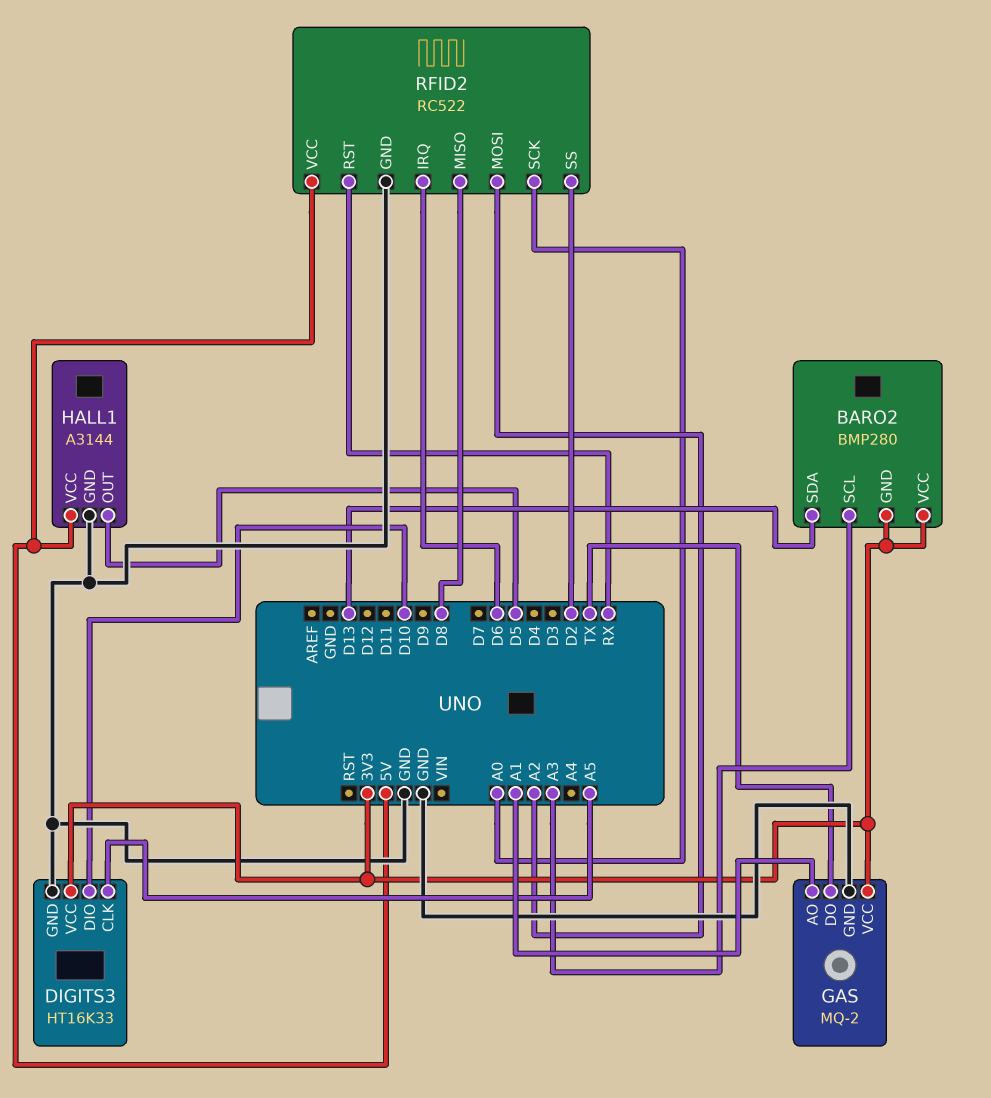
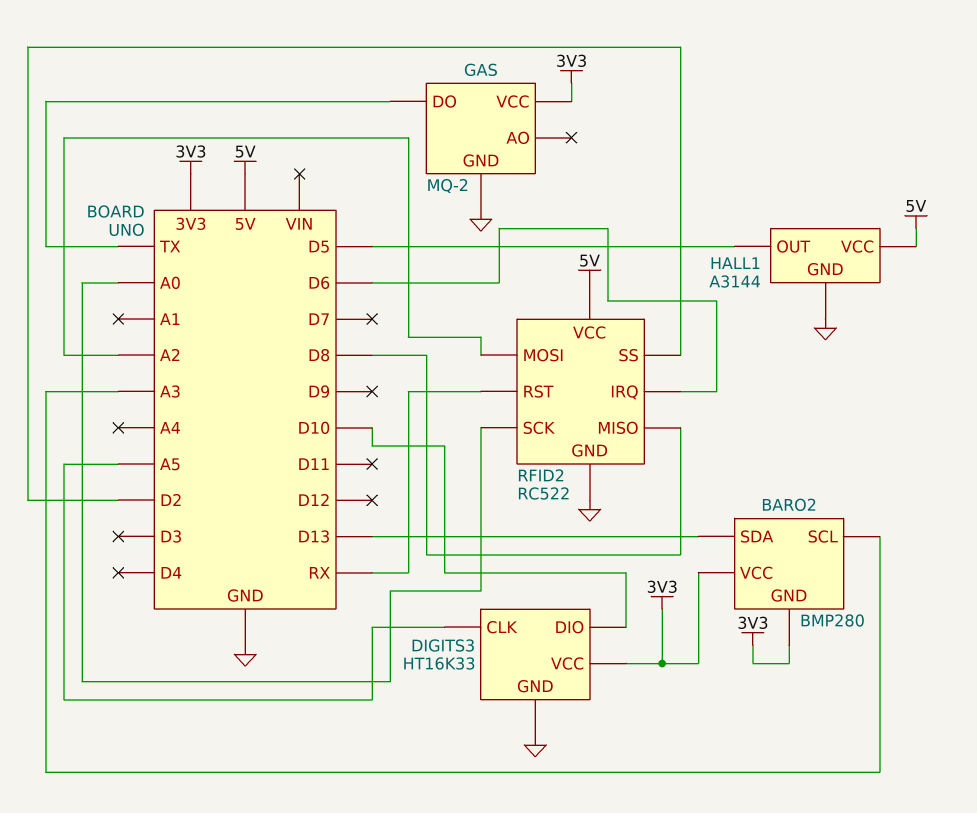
GAS pin AO: A1 -> none

